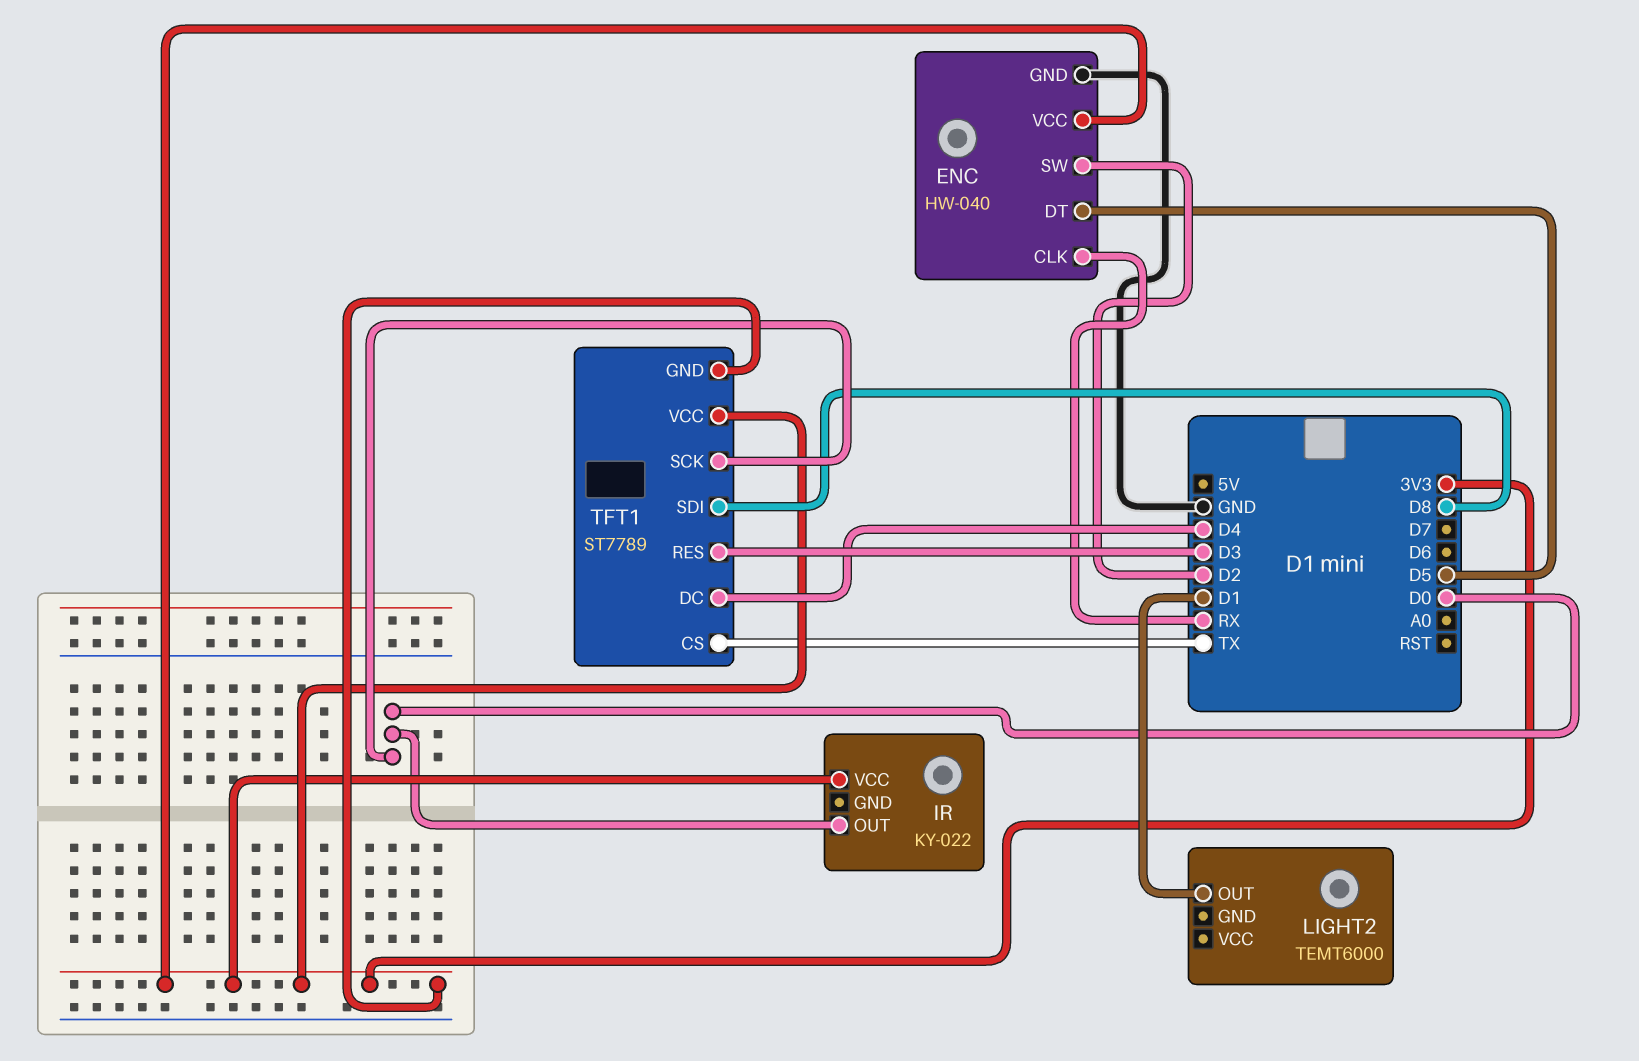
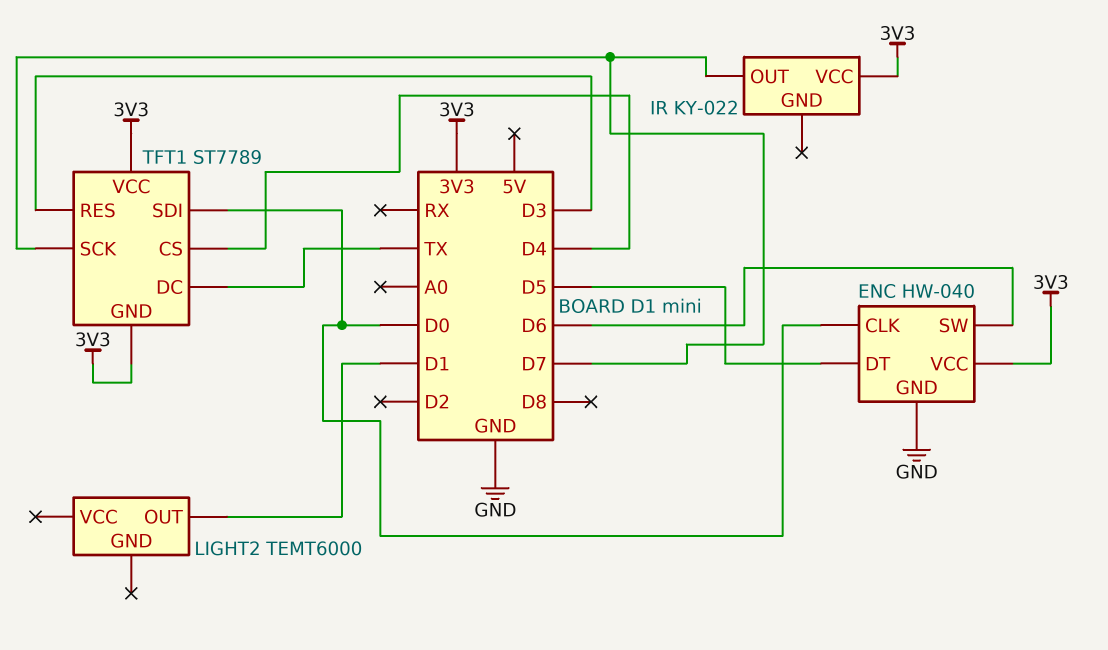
ENC pin CLK: RX -> D0
ENC pin SW: D2 -> D6
IR pin OUT: D0 -> D7
TFT1 pin CS: TX -> D4
TFT1 pin DC: D4 -> TX
TFT1 pin SCK: D0 -> D7
TFT1 pin SDI: D8 -> D0

